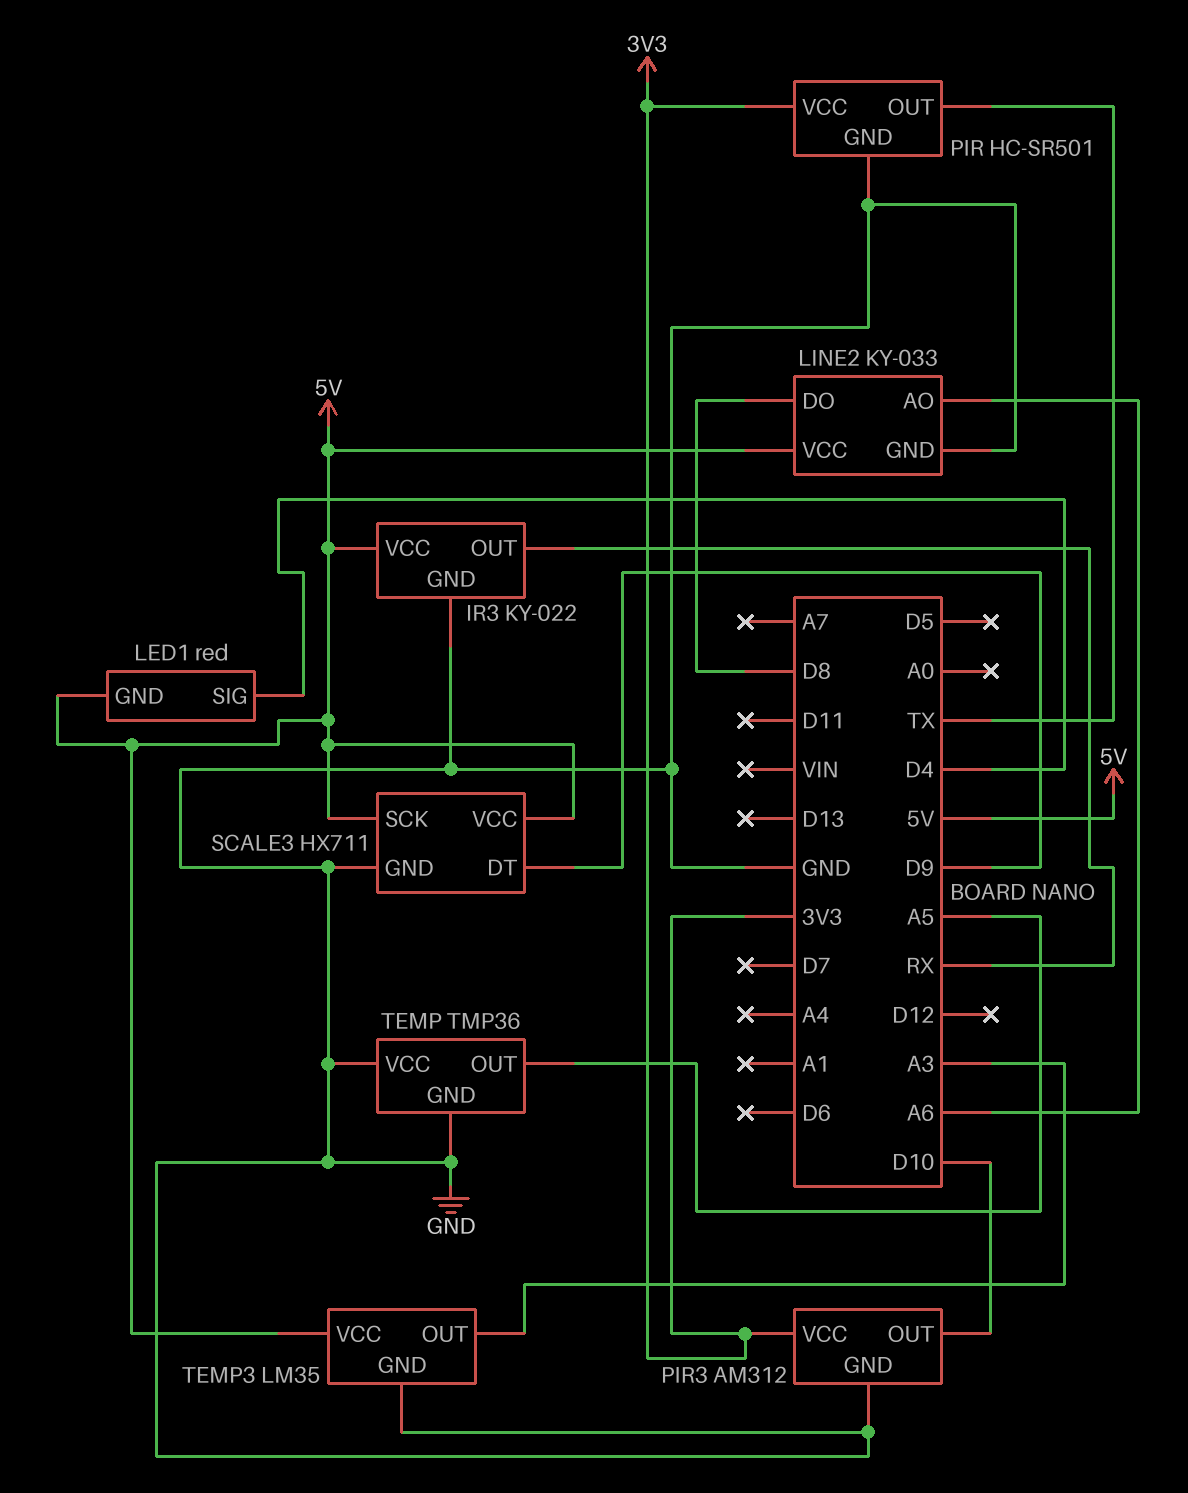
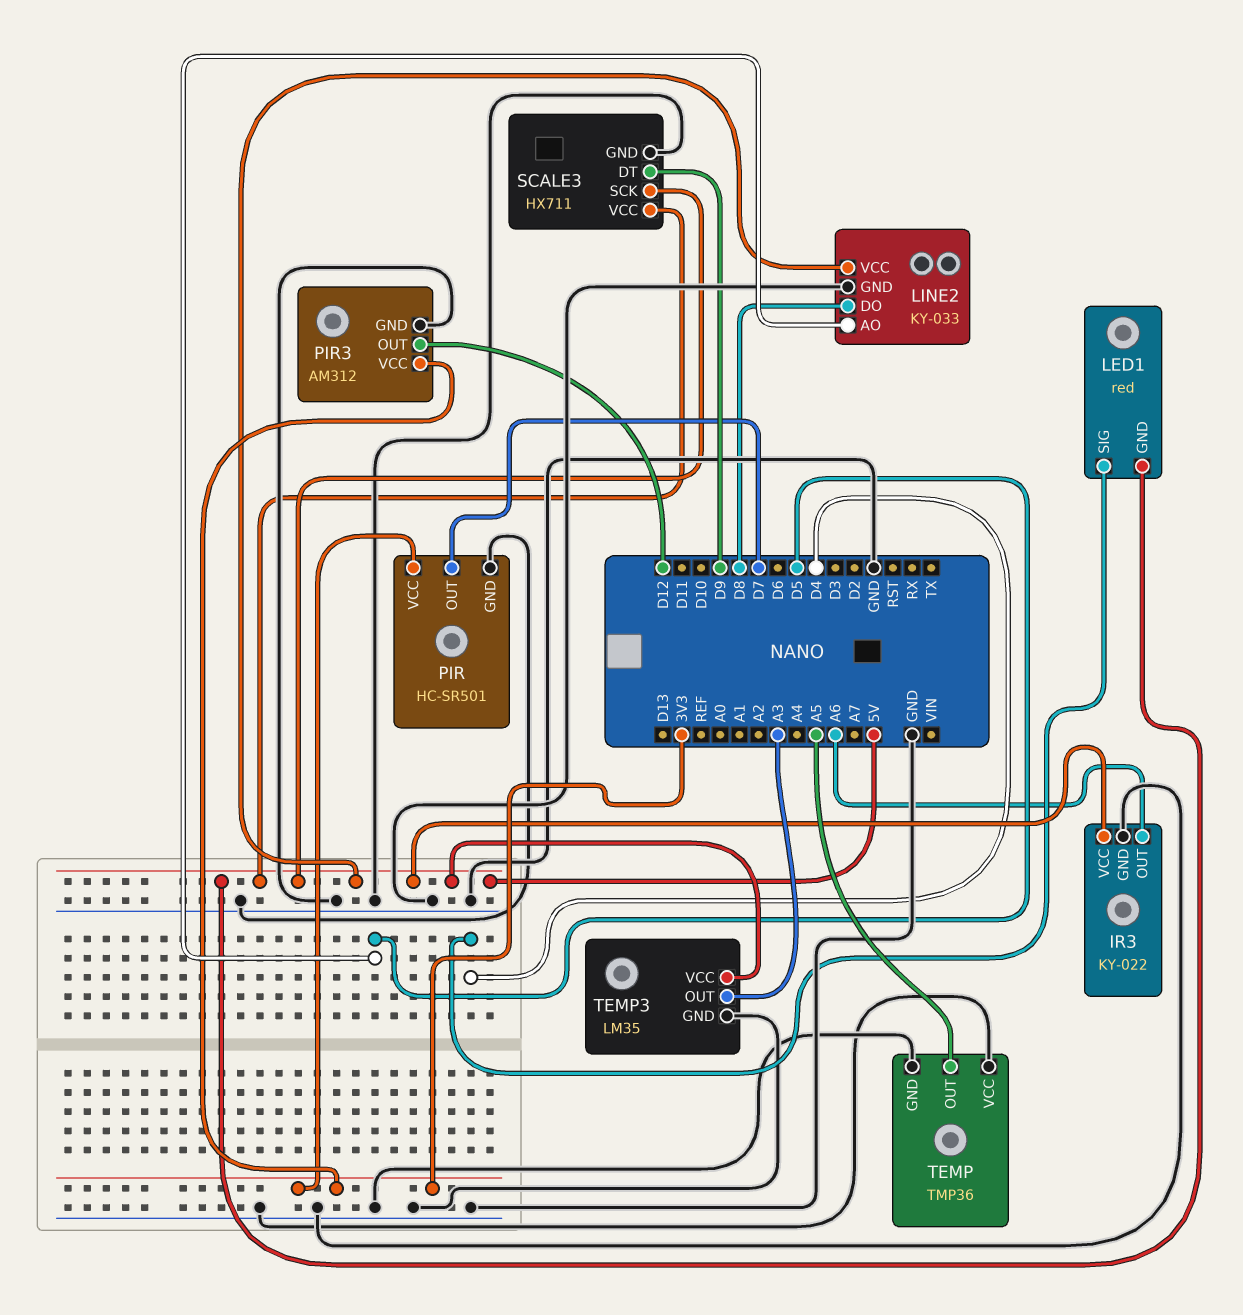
IR3 pin OUT: RX -> A6
LINE2 pin AO: A6 -> D5
PIR pin OUT: TX -> D7
PIR3 pin OUT: D10 -> D12

